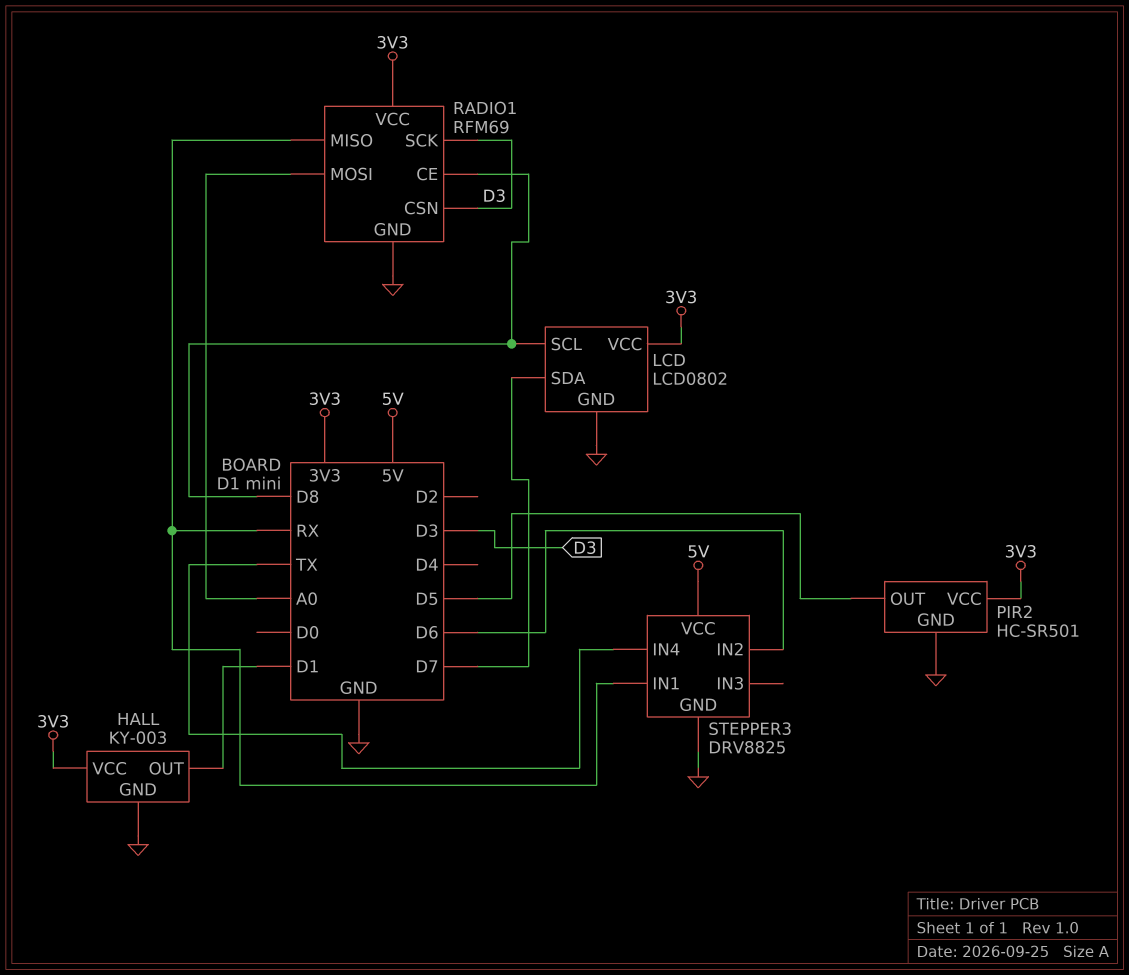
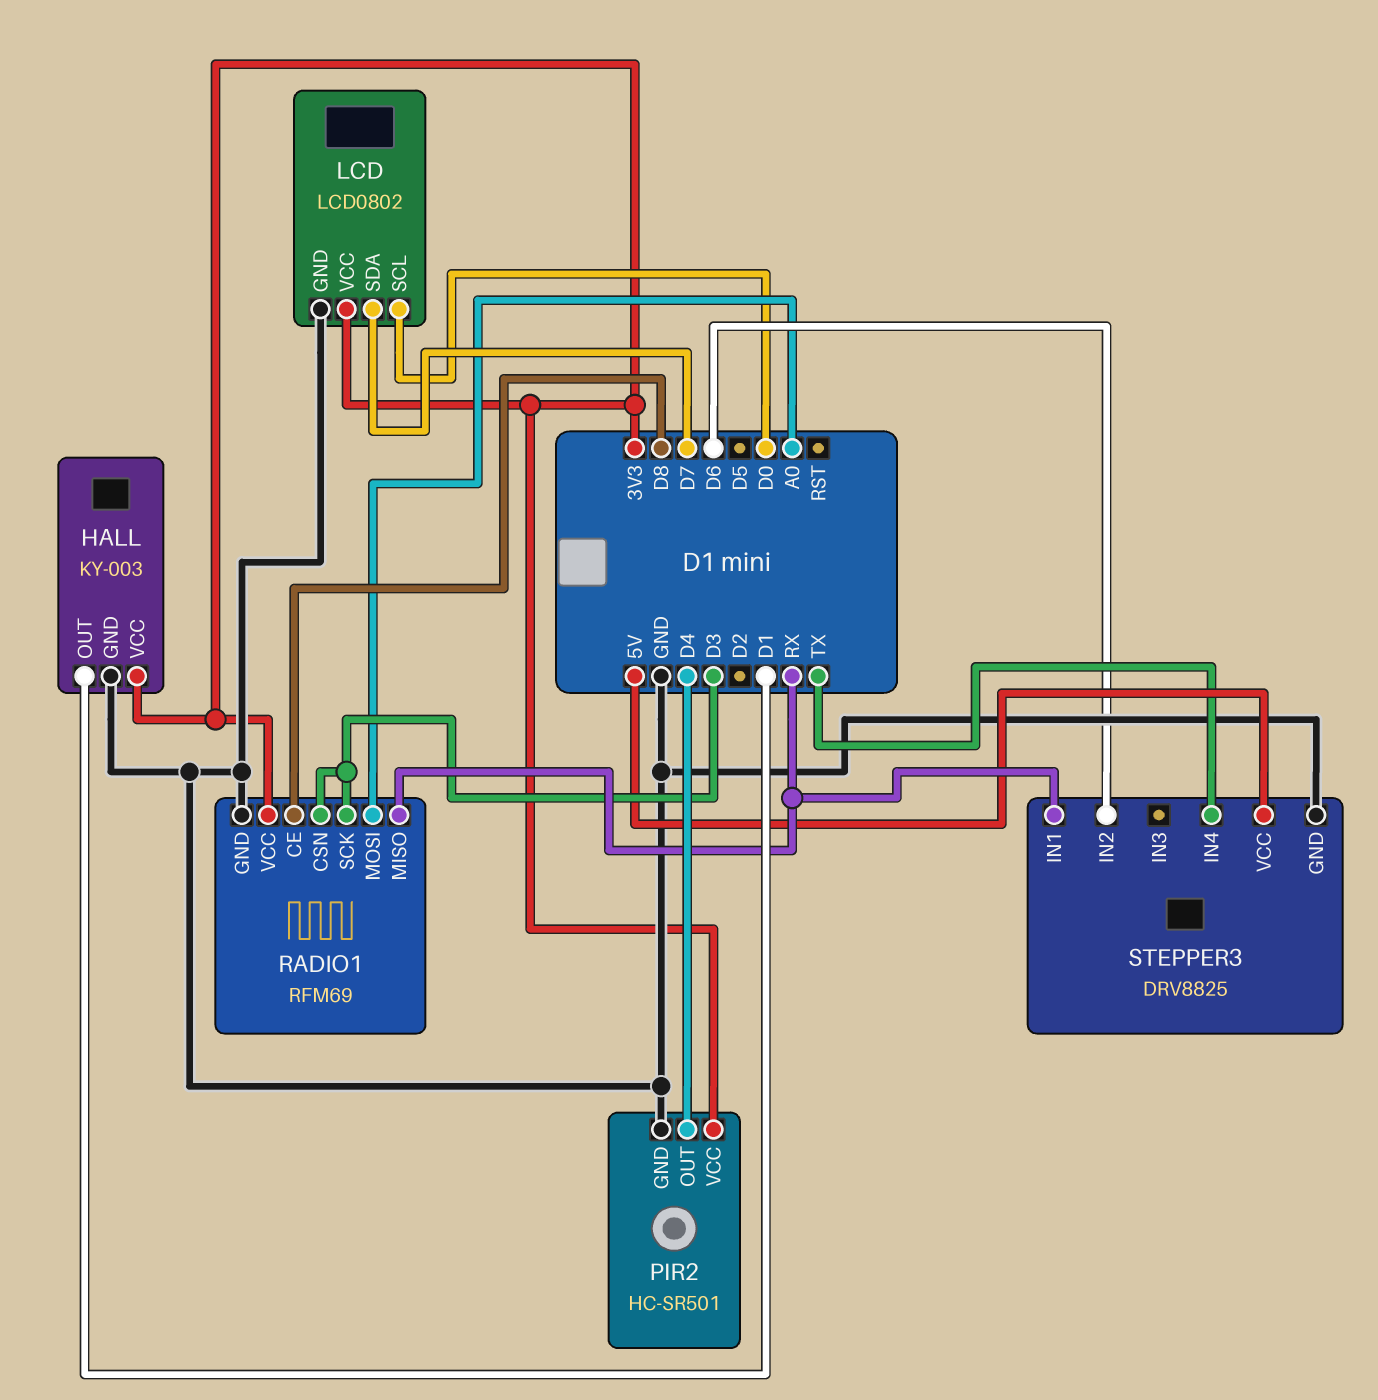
LCD pin SCL: D8 -> D0
PIR2 pin OUT: D5 -> D4

